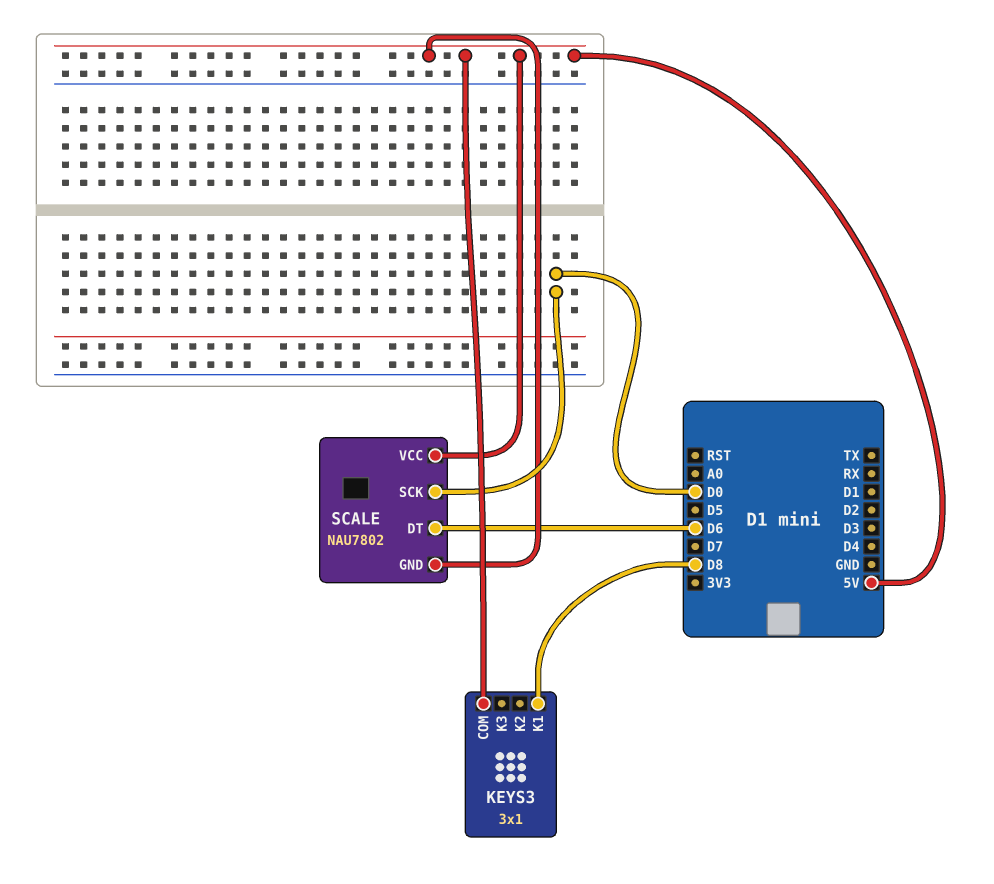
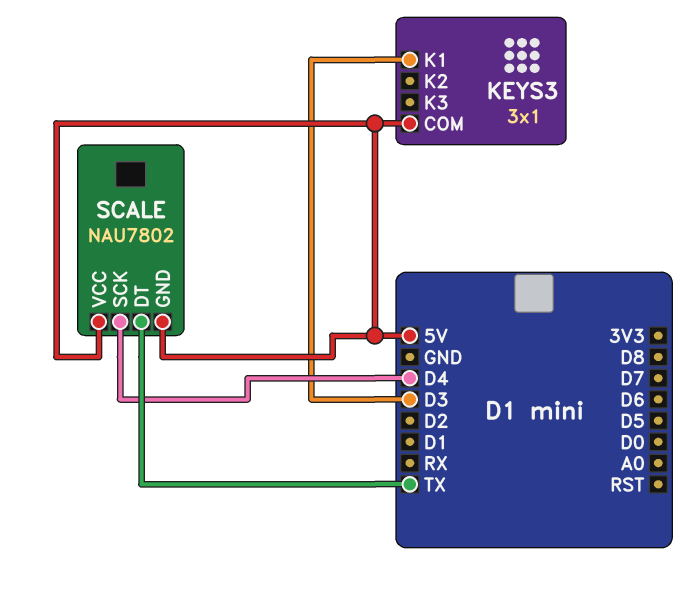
KEYS3 pin K1: D8 -> D3
SCALE pin DT: D6 -> TX
SCALE pin SCK: D0 -> D4

